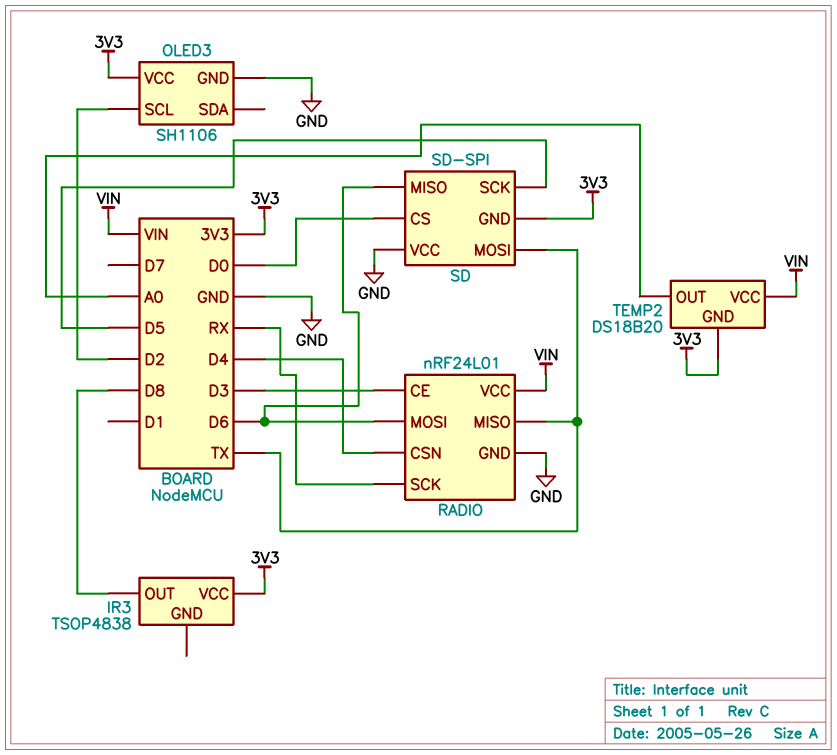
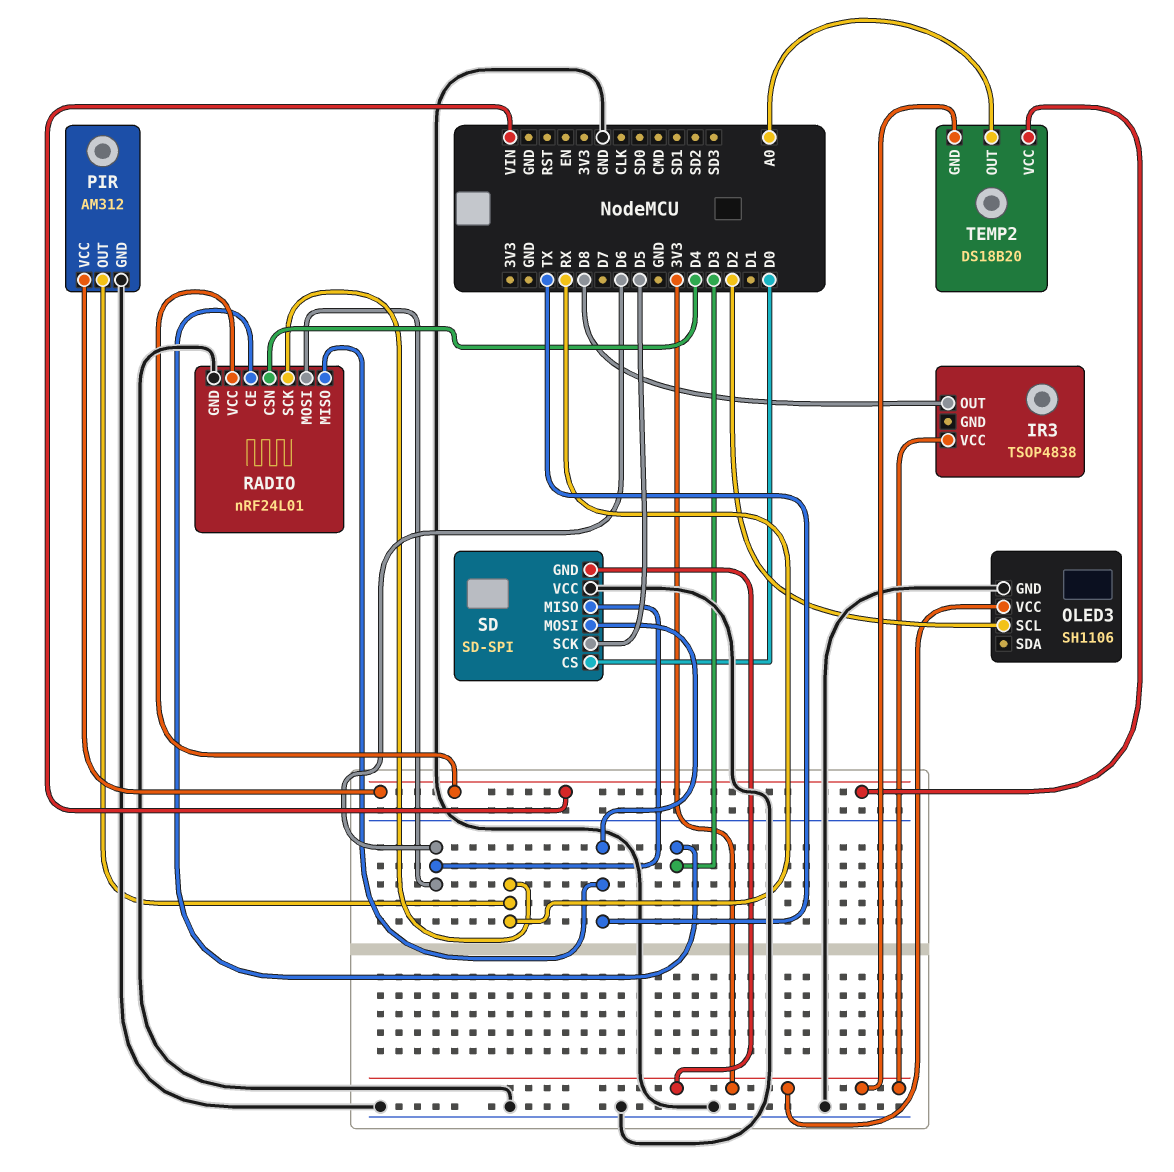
PIR: none -> AM312
PIR pin GND: none -> GND
PIR pin OUT: none -> RX
PIR pin VCC: none -> VIN

